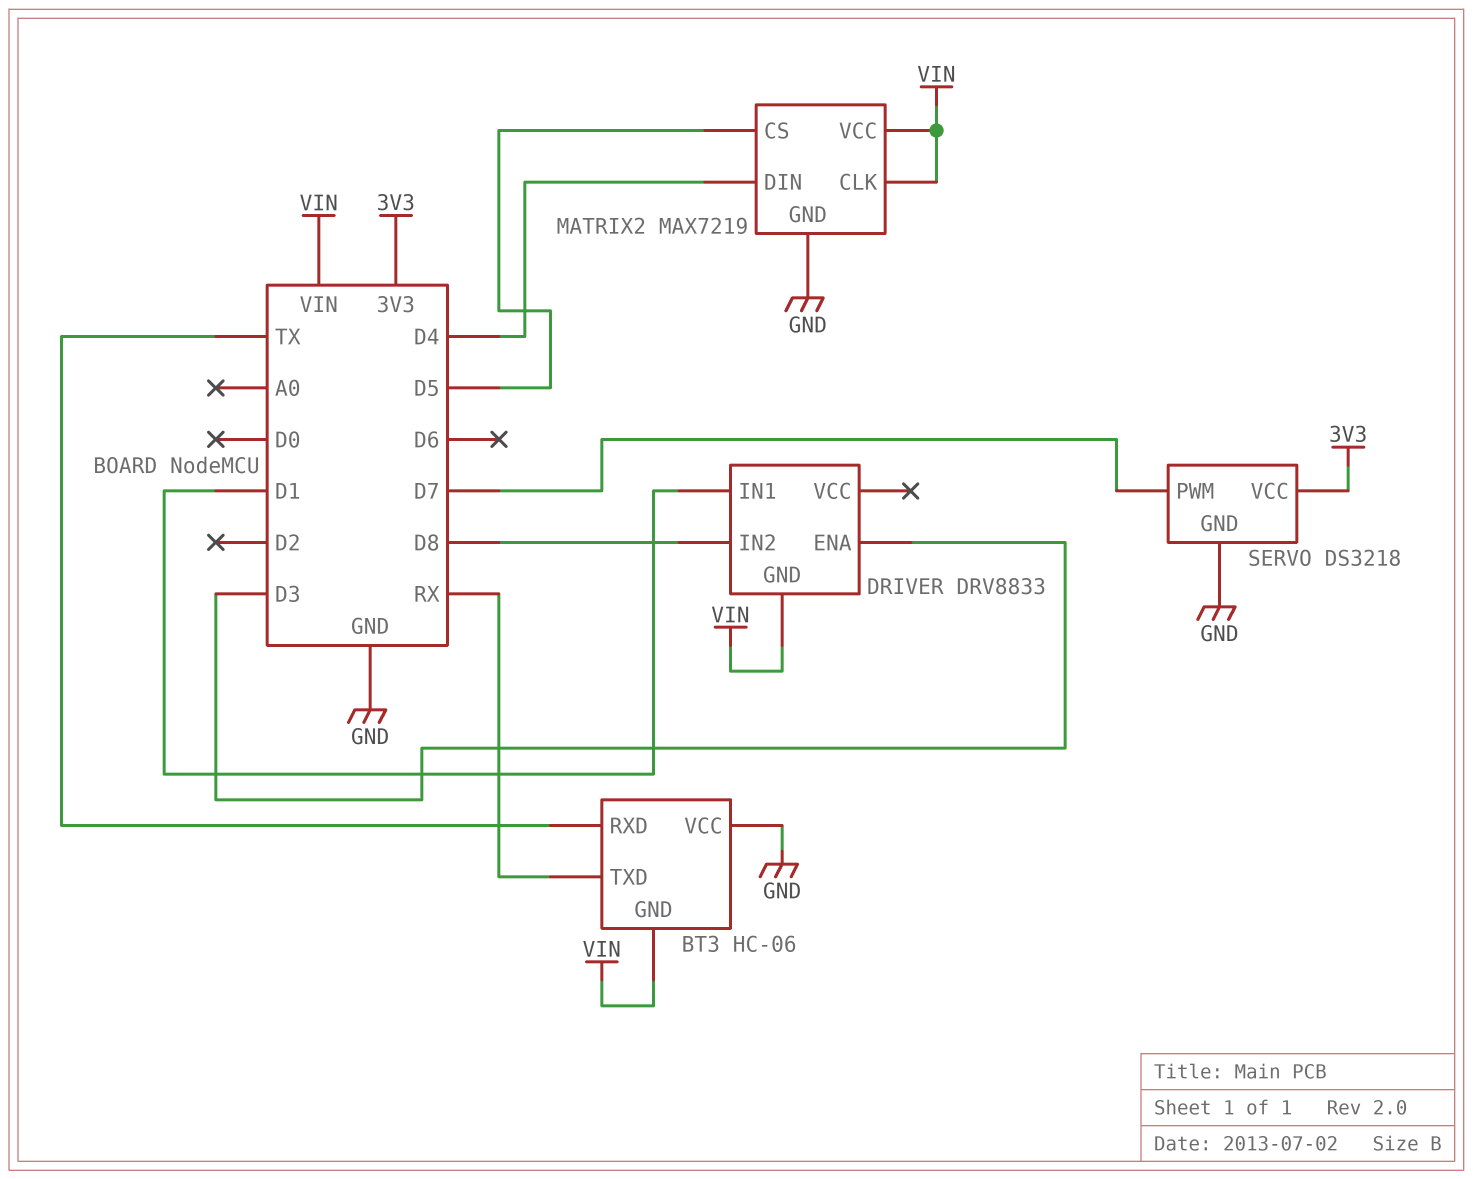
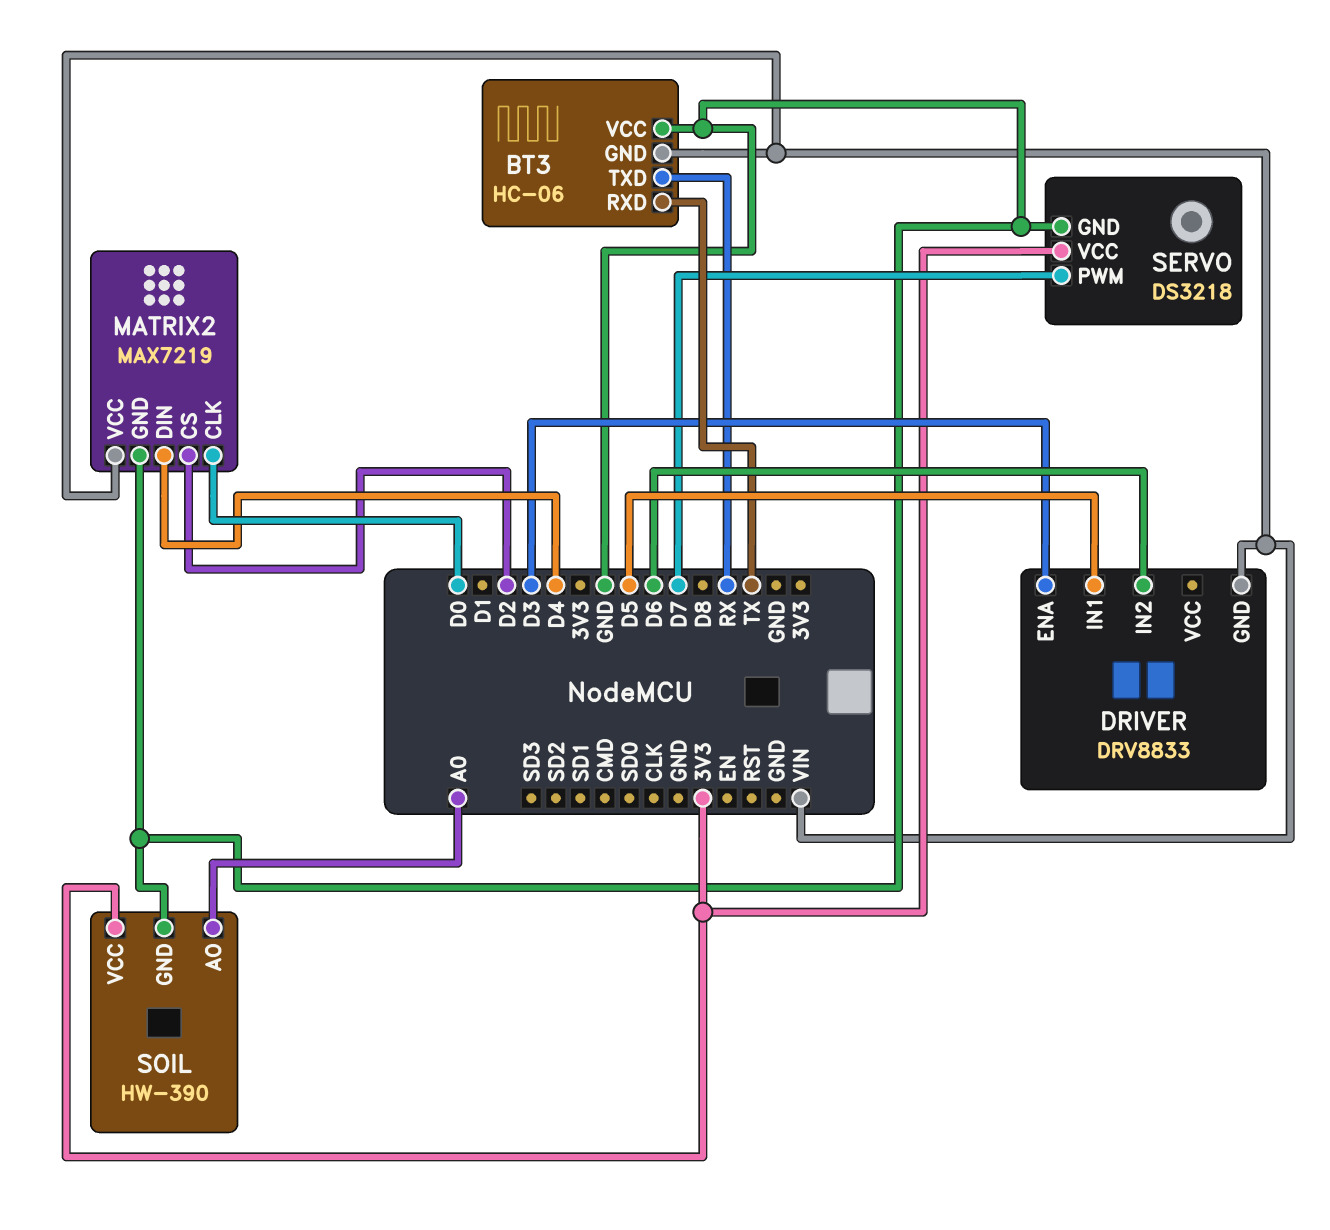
DRIVER pin IN1: D1 -> D5
DRIVER pin IN2: D8 -> D6
MATRIX2 pin CLK: VIN -> D0
MATRIX2 pin CS: D5 -> D2
SOIL: none -> HW-390
SOIL pin AO: none -> A0
SOIL pin GND: none -> GND
SOIL pin VCC: none -> 3V3

